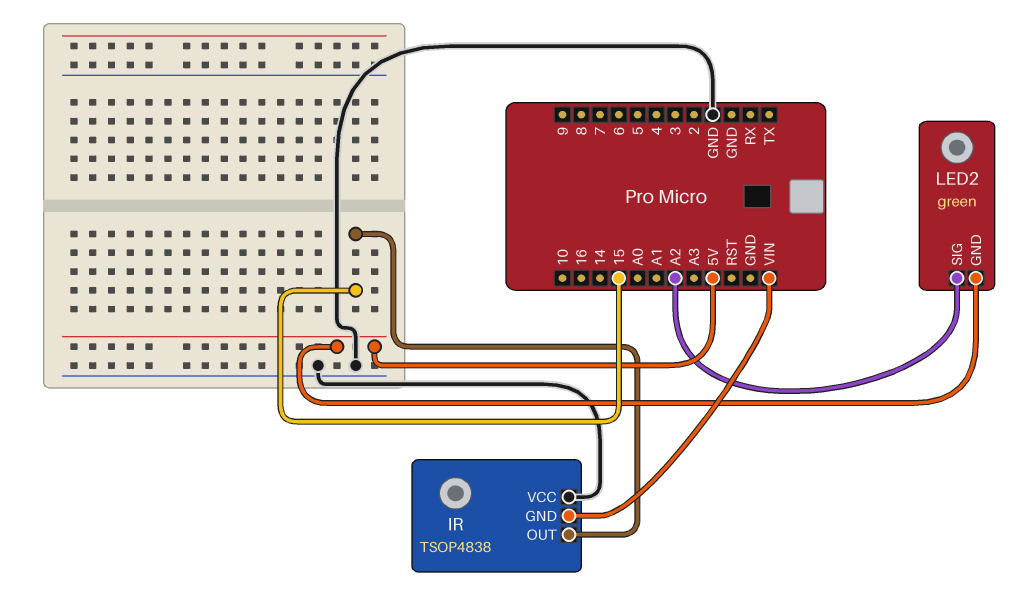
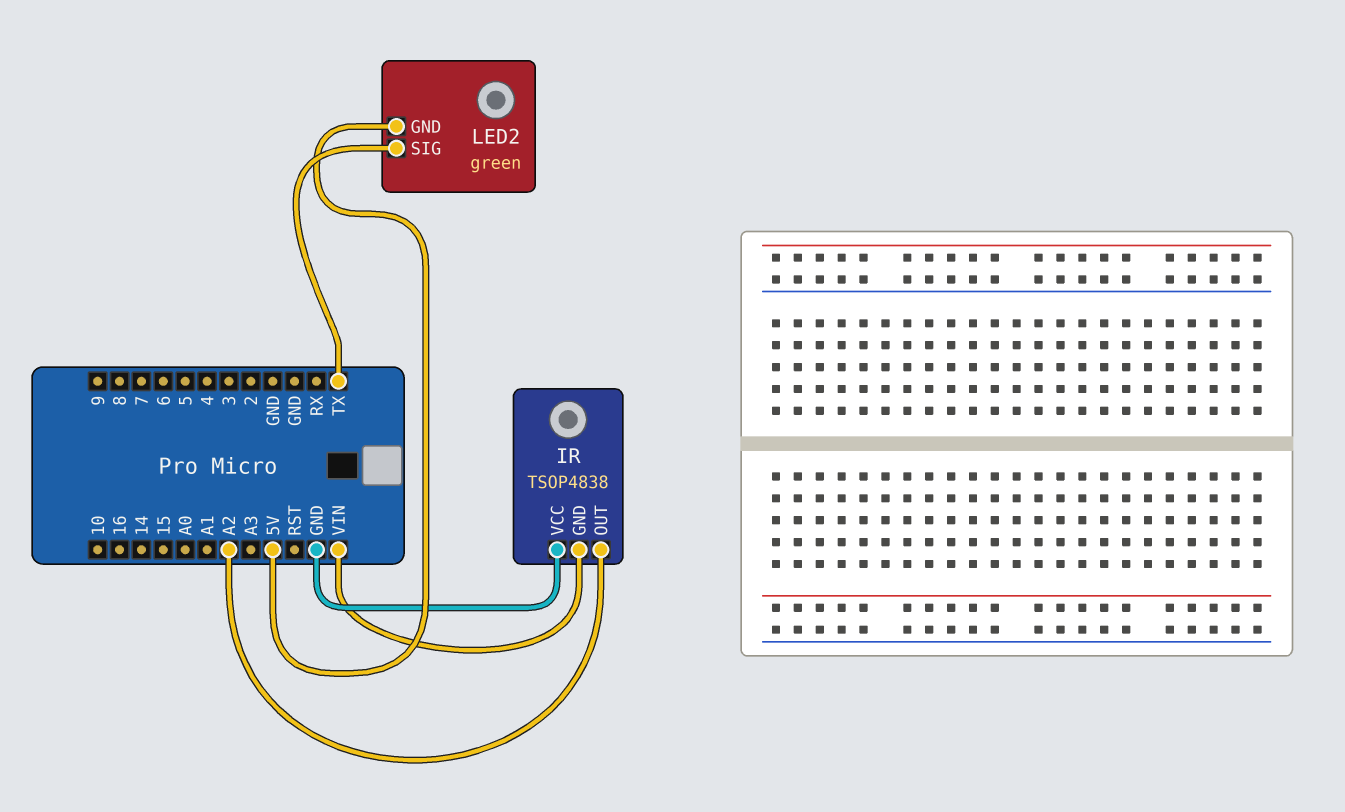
IR pin OUT: 15 -> A2
LED2 pin SIG: A2 -> TX

